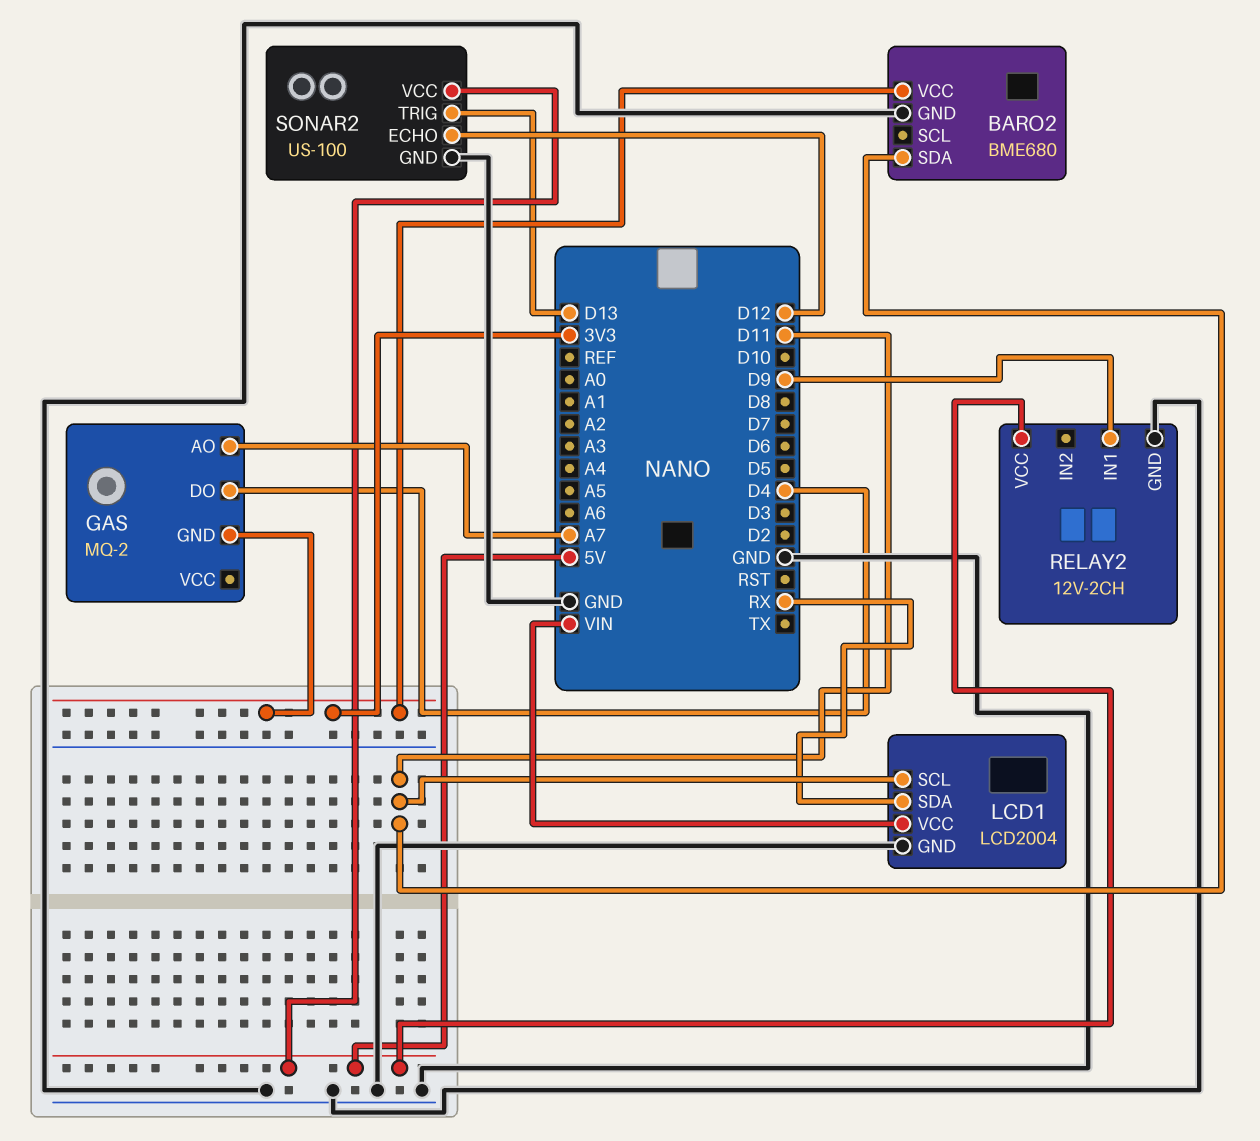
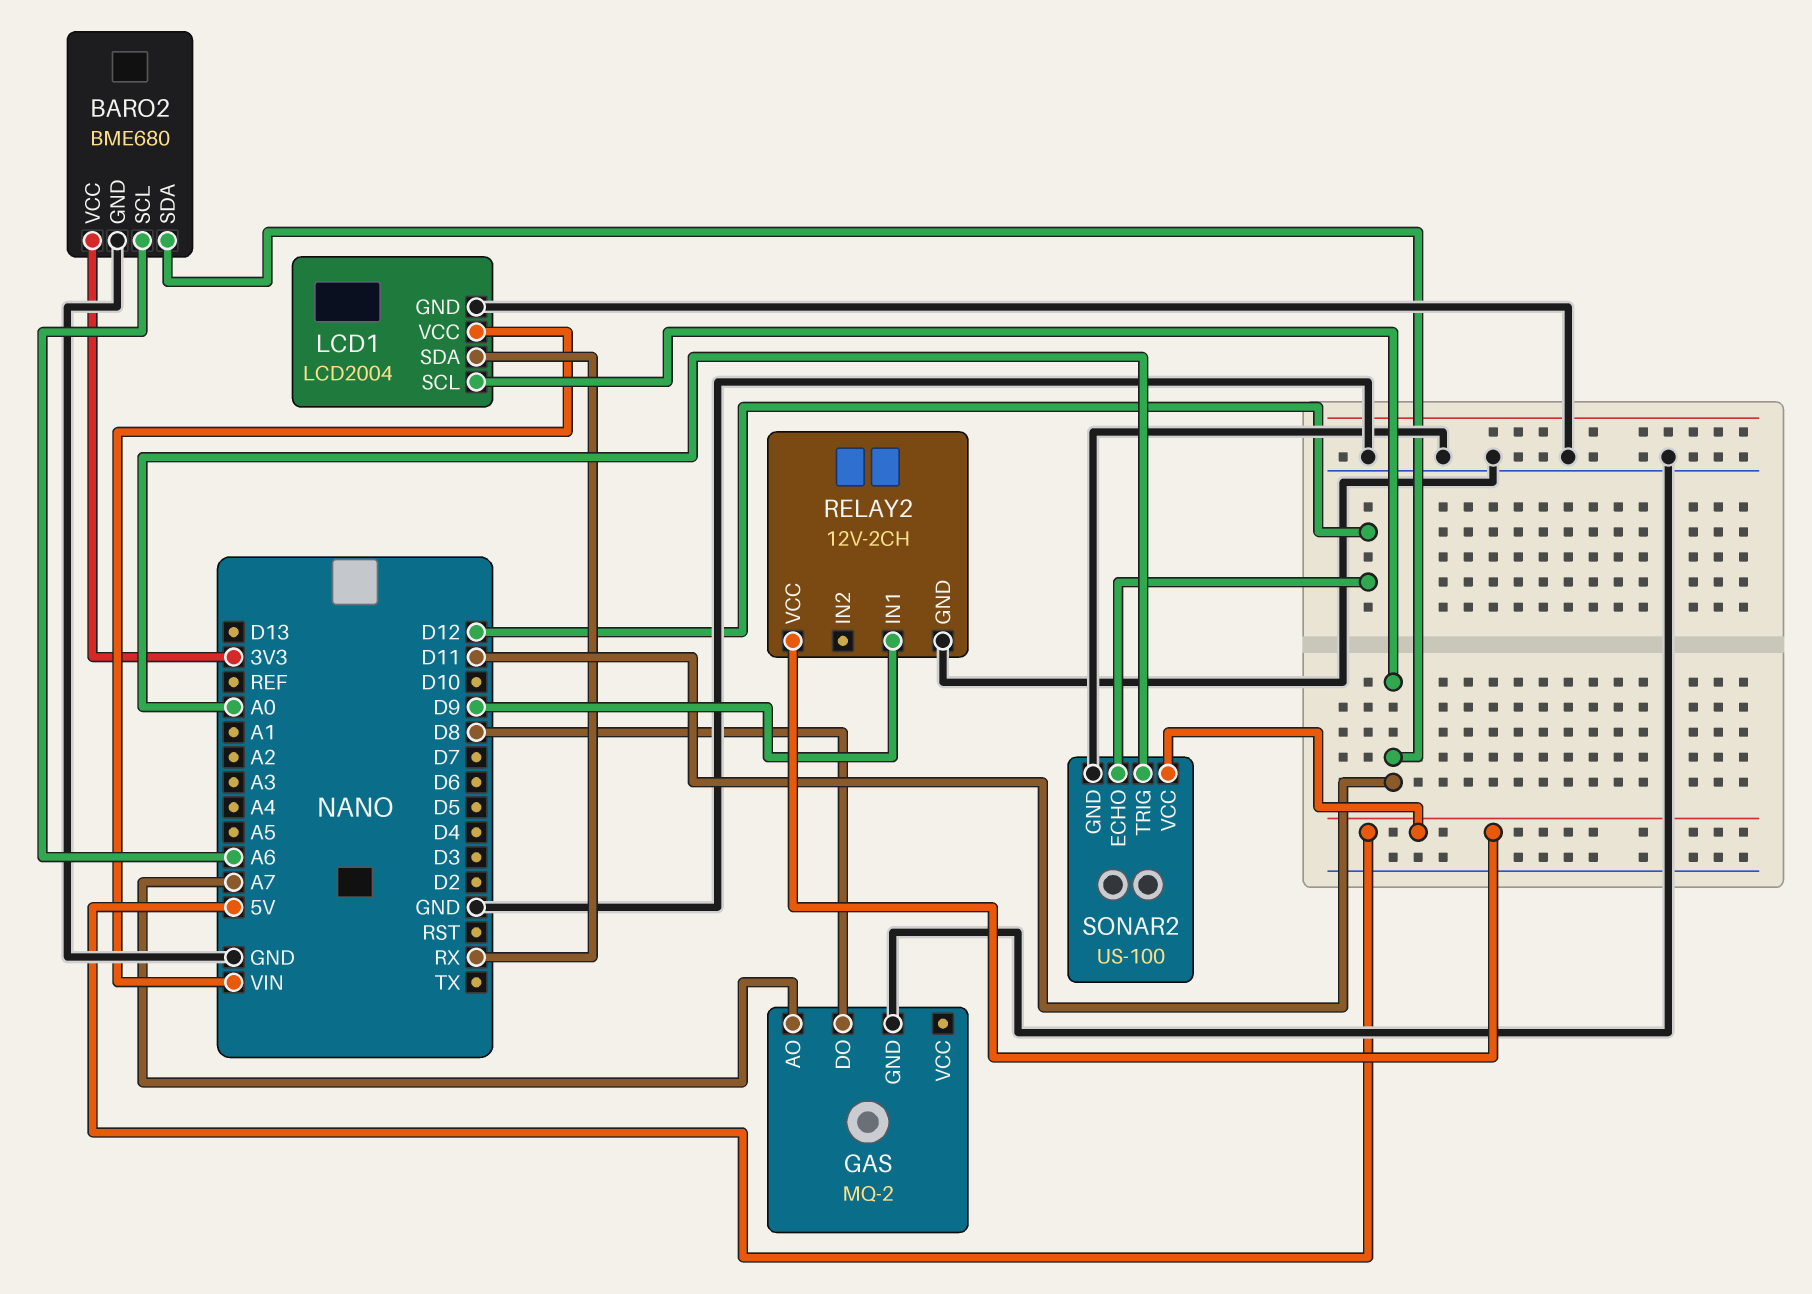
BARO2 pin SCL: none -> A6
GAS pin DO: D4 -> D8
GAS pin GND: 3V3 -> GND
SONAR2 pin TRIG: D13 -> A0

